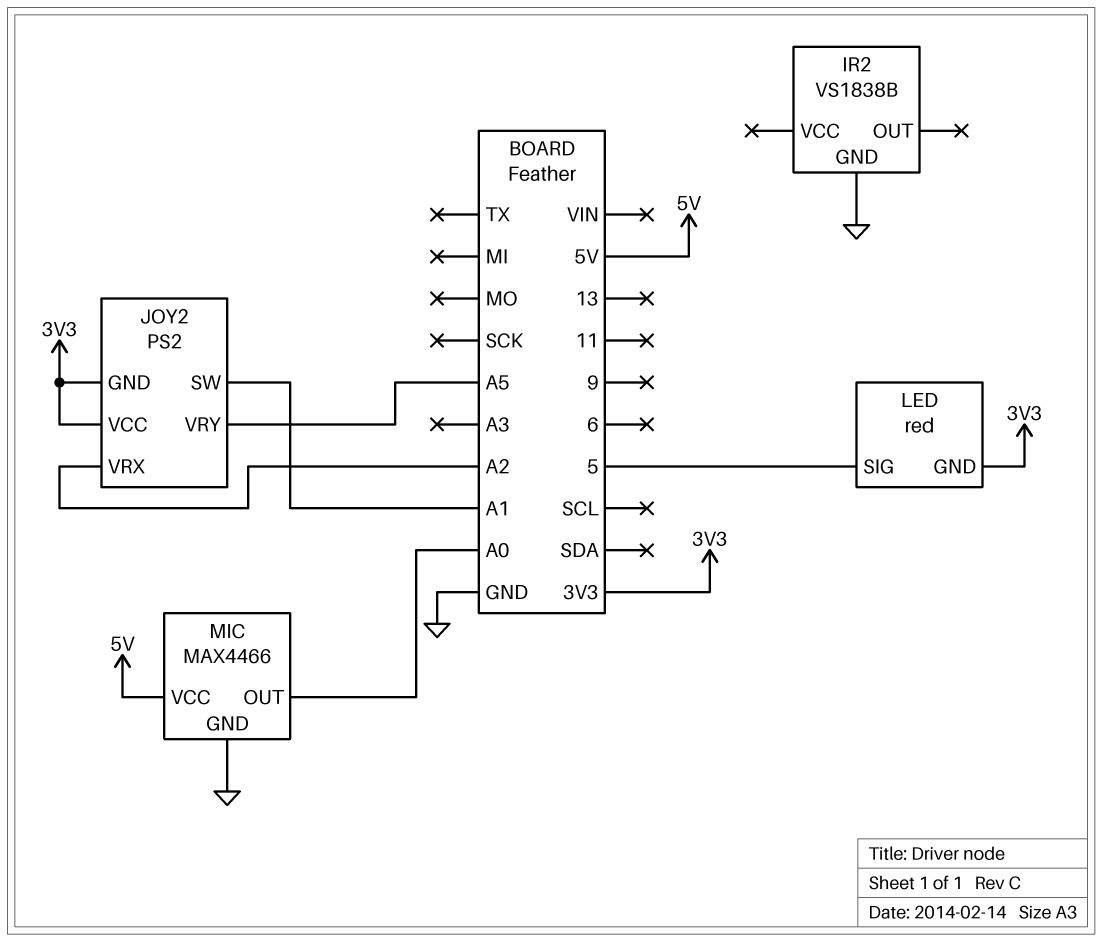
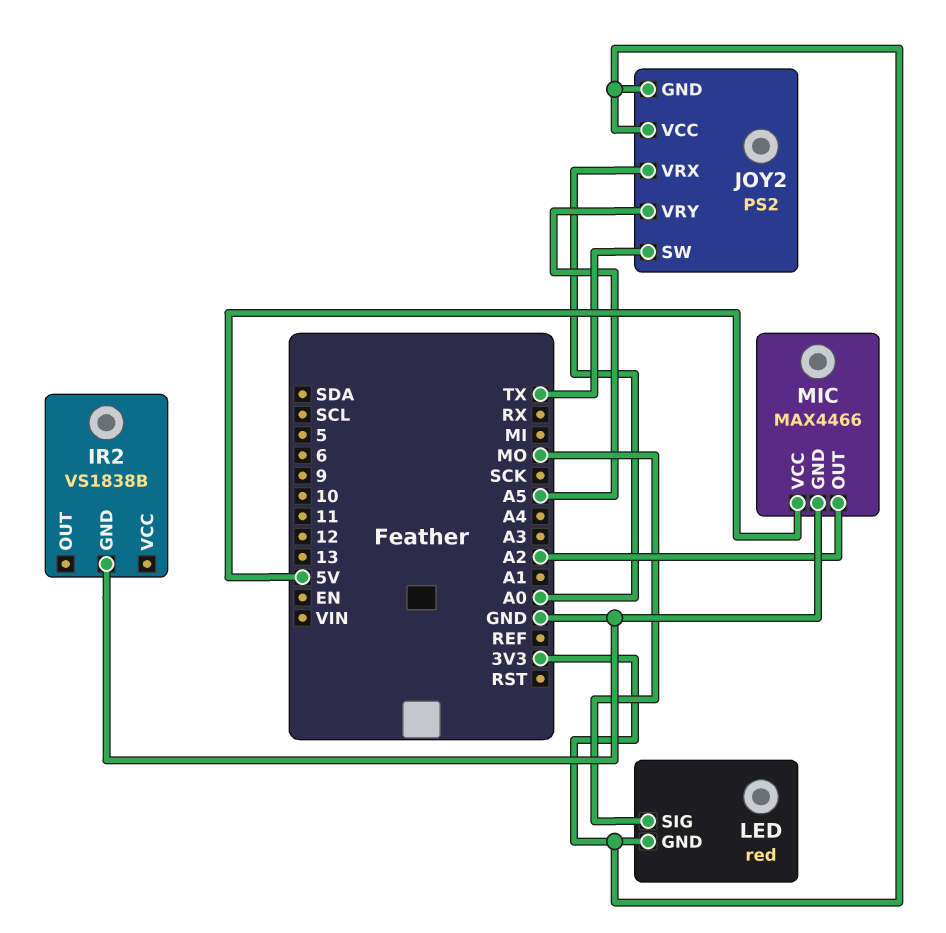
JOY2 pin SW: A1 -> TX
JOY2 pin VRX: A2 -> A0
LED pin SIG: 5 -> MO
MIC pin OUT: A0 -> A2

